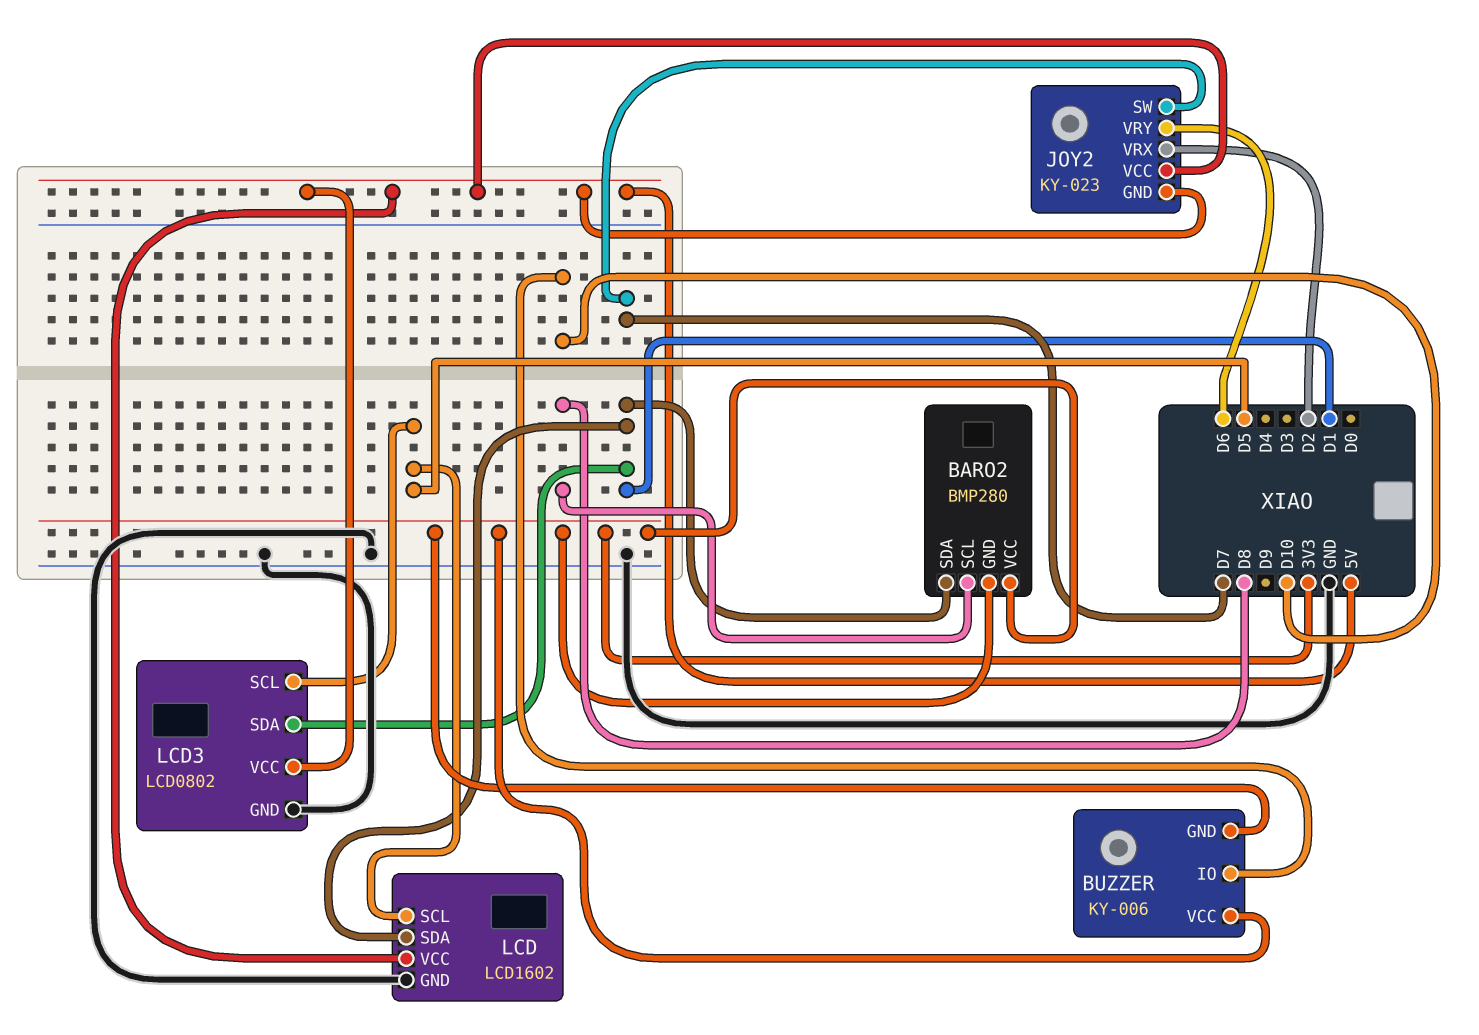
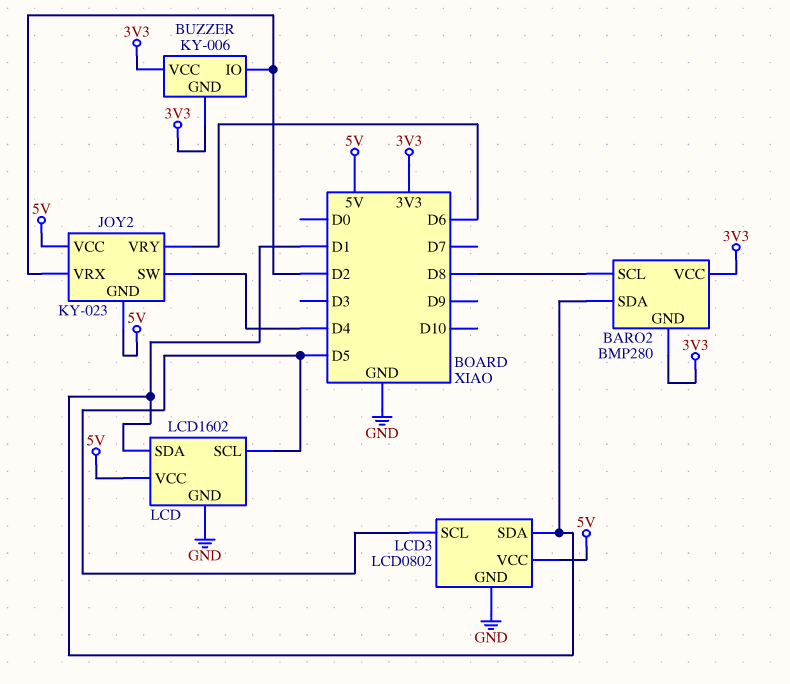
BUZZER pin IO: D10 -> D2
JOY2 pin SW: D7 -> D4

